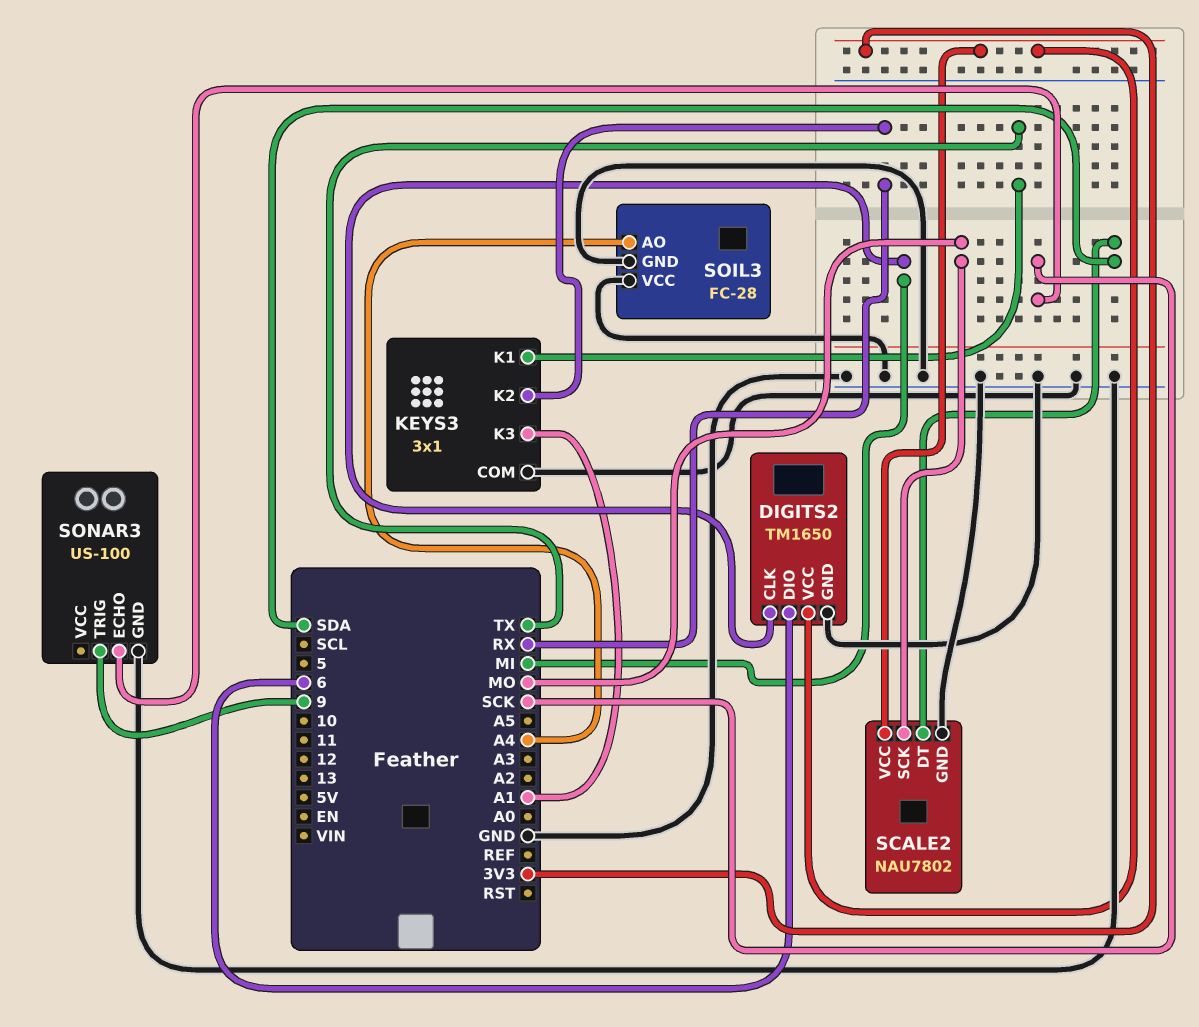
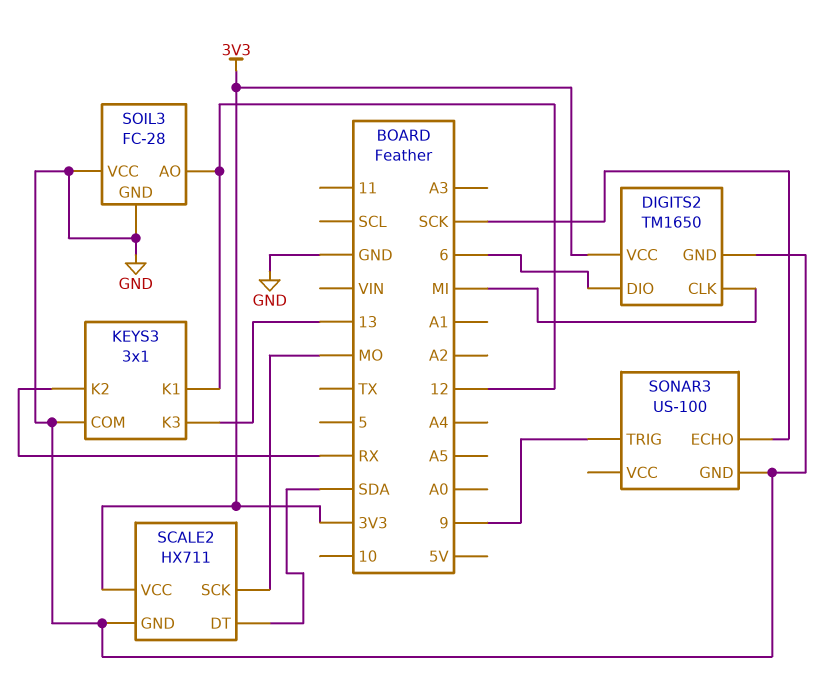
KEYS3 pin K1: TX -> 12
KEYS3 pin K3: A1 -> 13
SCALE2: NAU7802 -> HX711
SOIL3 pin AO: A4 -> 12

